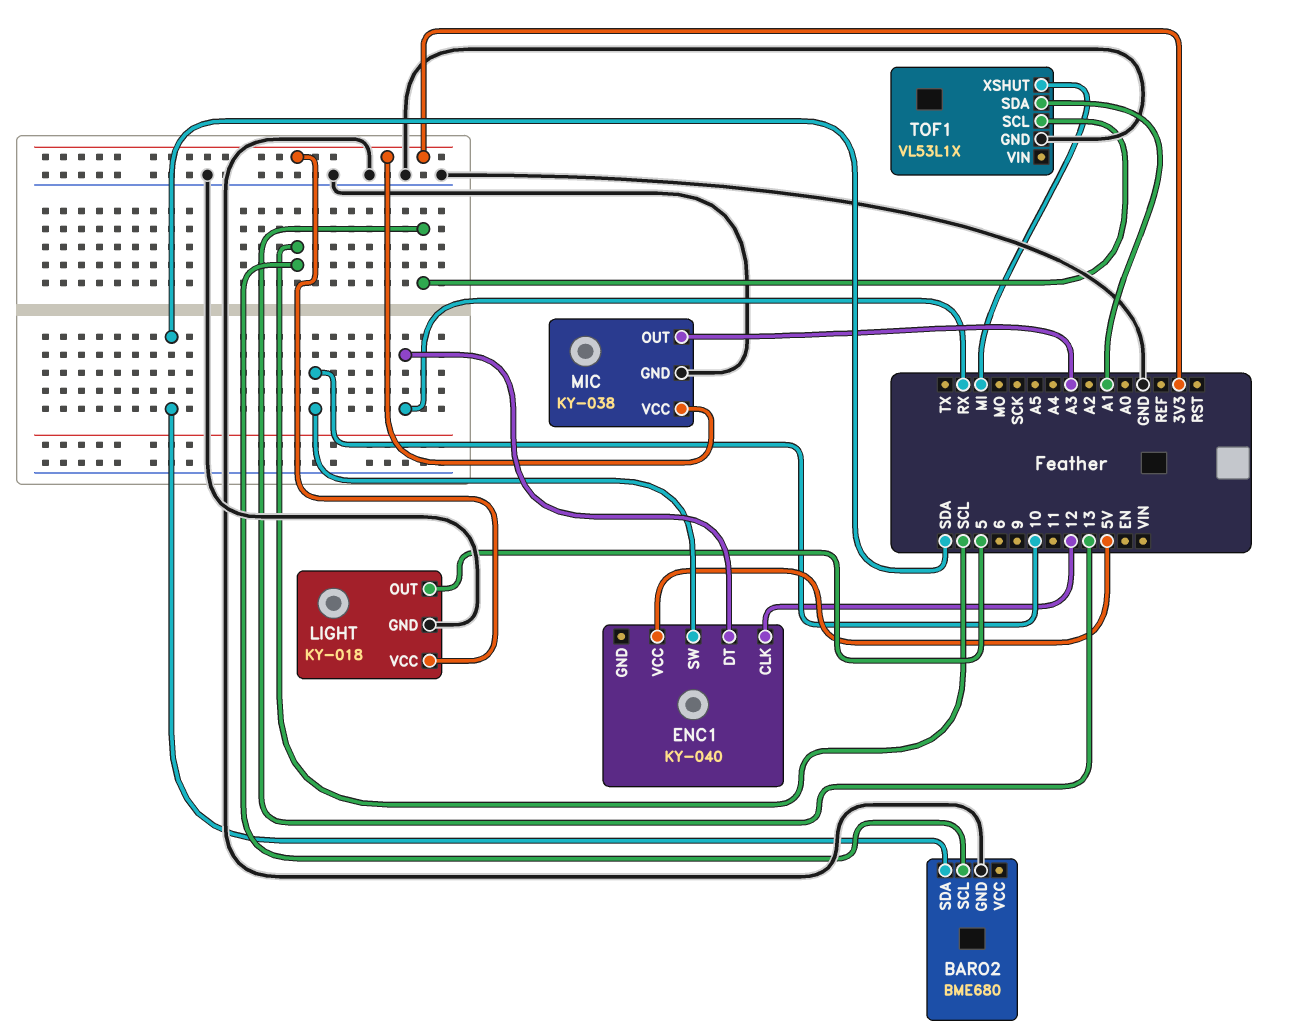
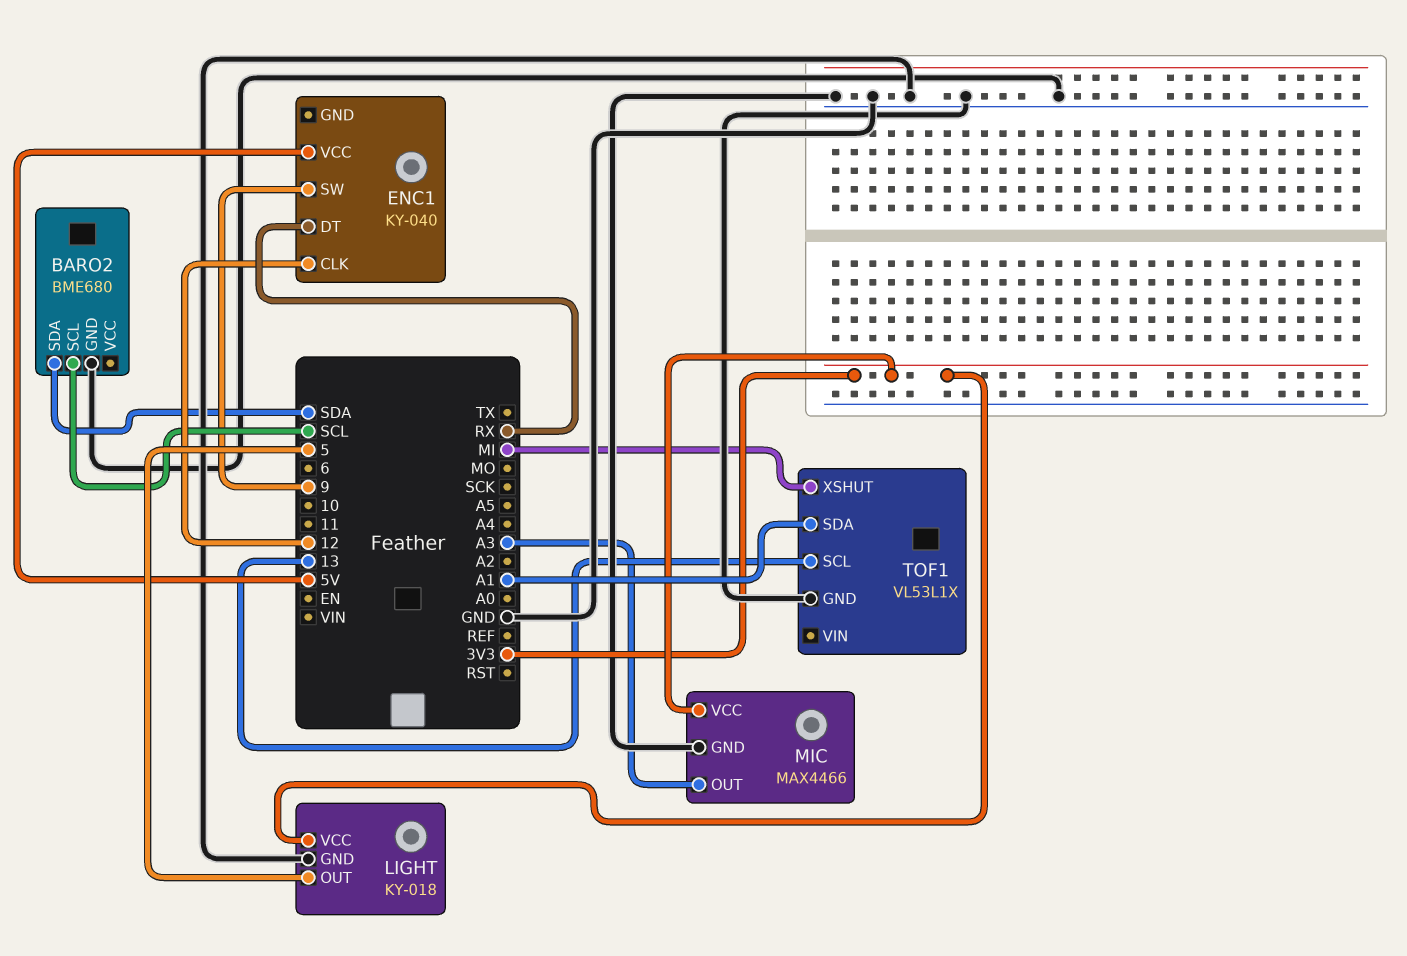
ENC1 pin SW: 10 -> 9
MIC: KY-038 -> MAX4466

